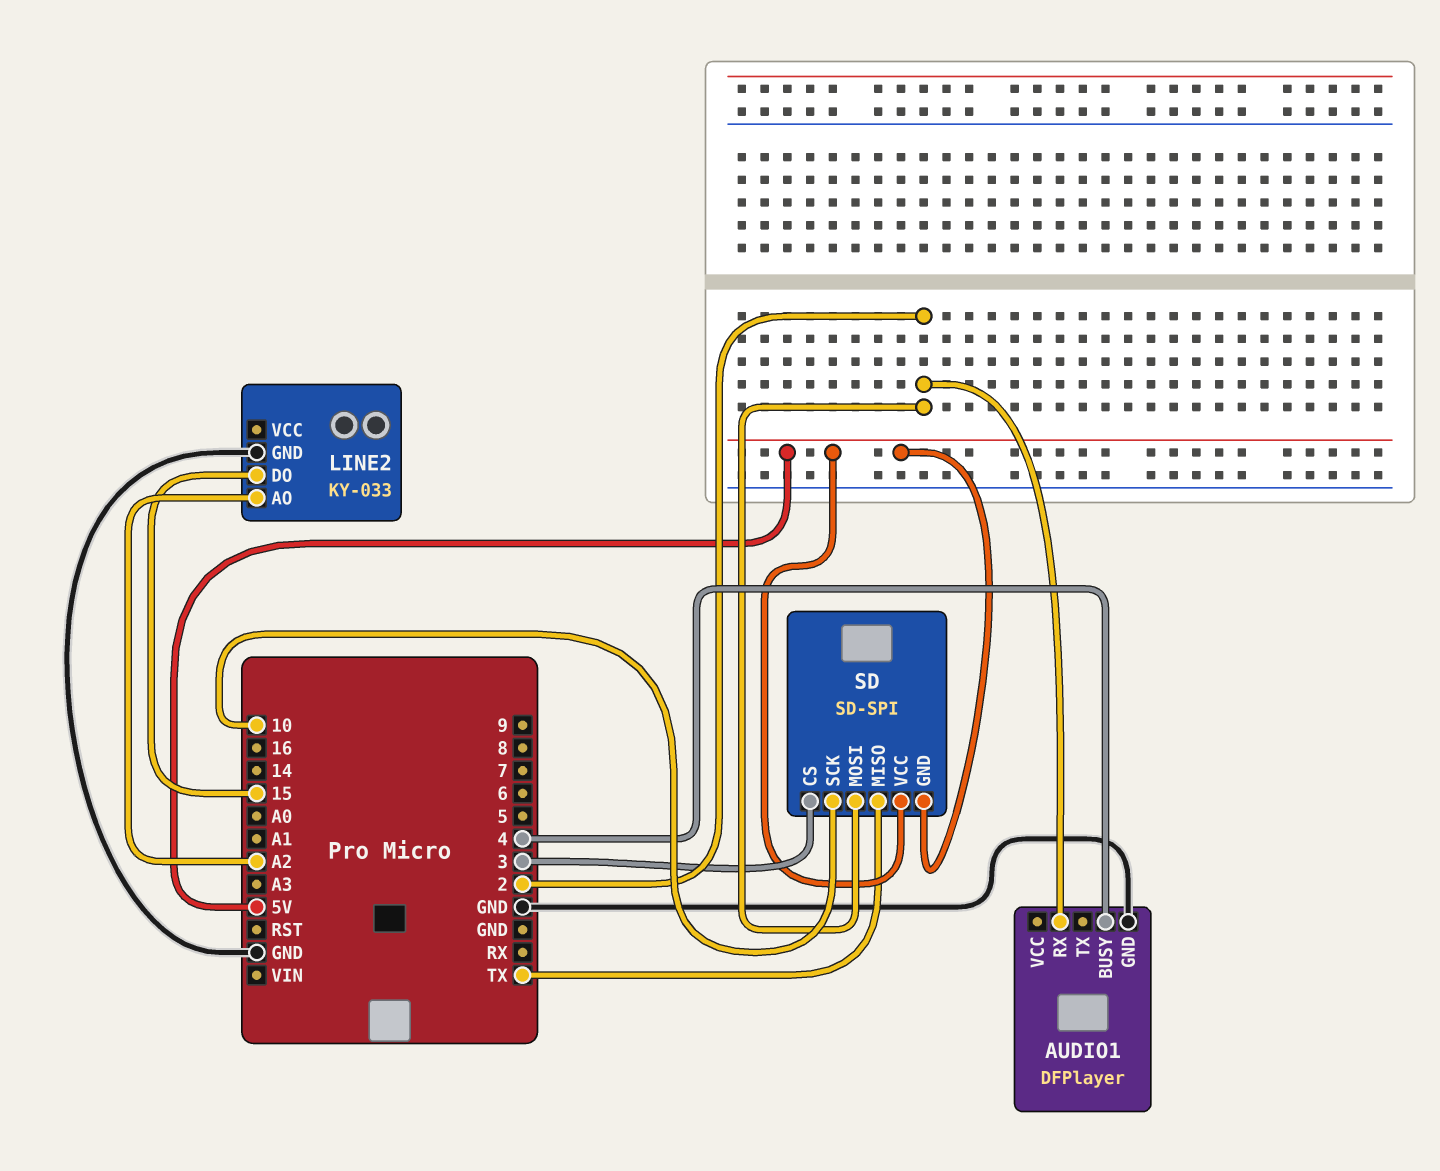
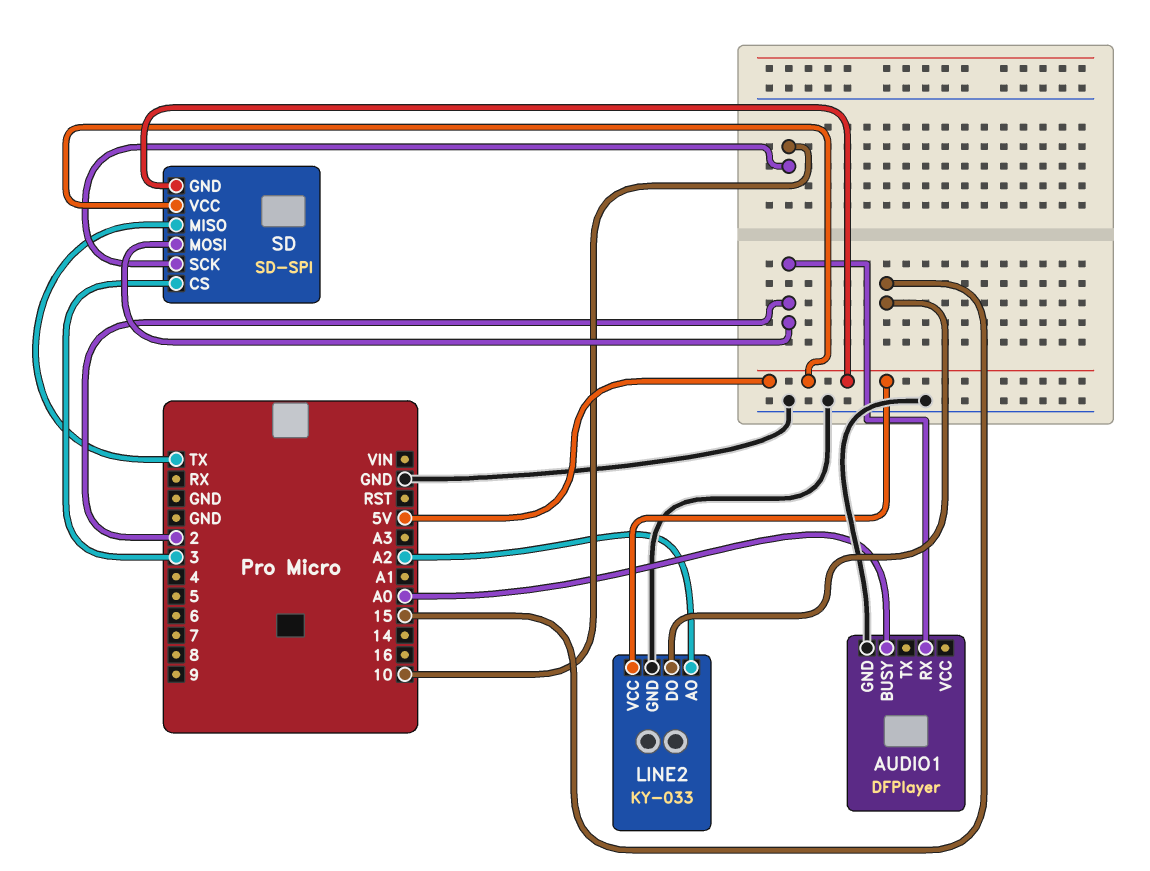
AUDIO1 pin BUSY: 4 -> A0
LINE2 pin VCC: none -> 5V

